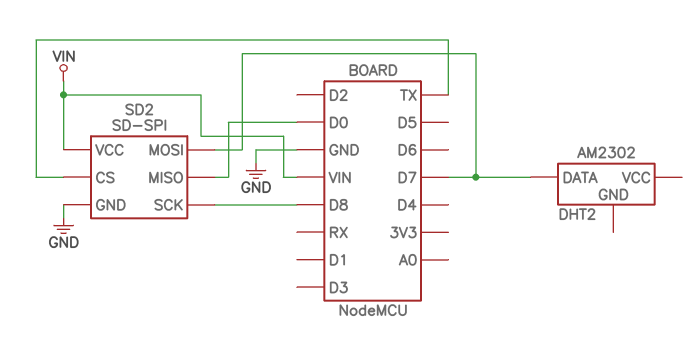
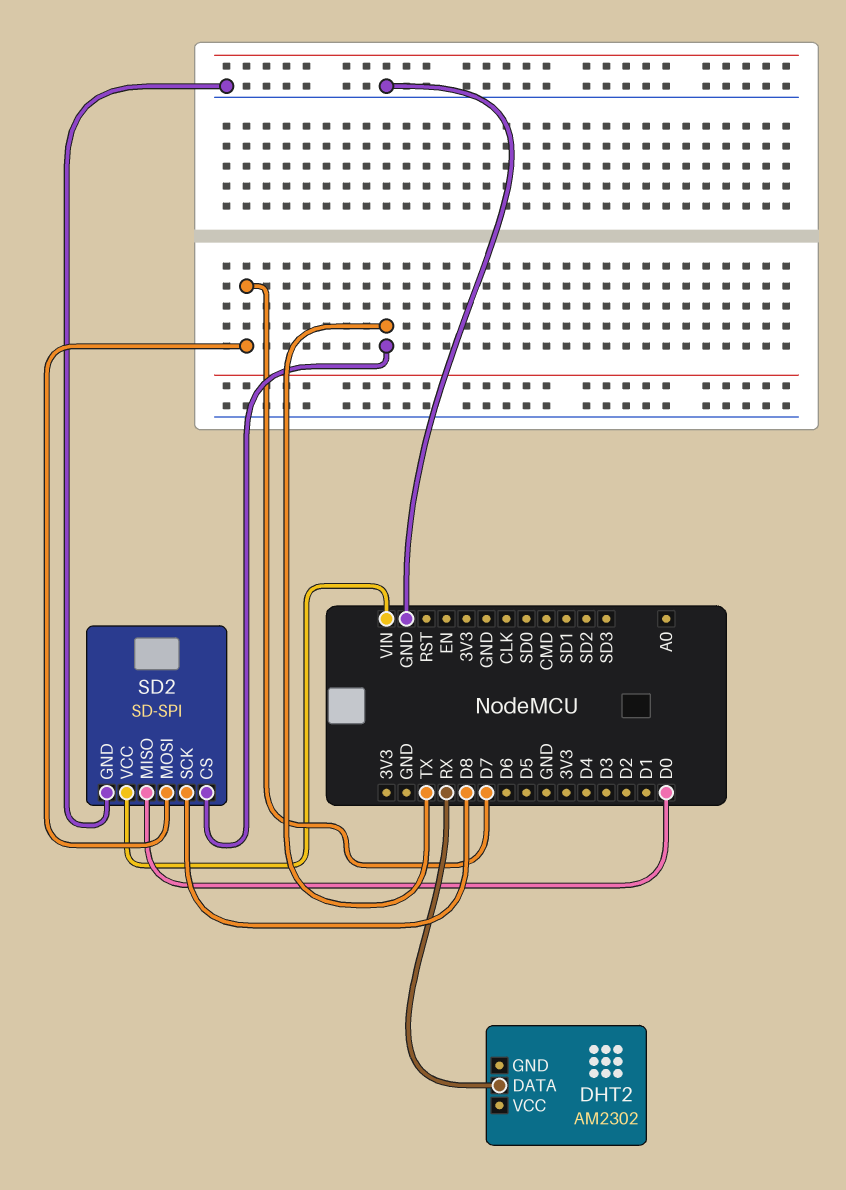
DHT2 pin DATA: D7 -> RX

